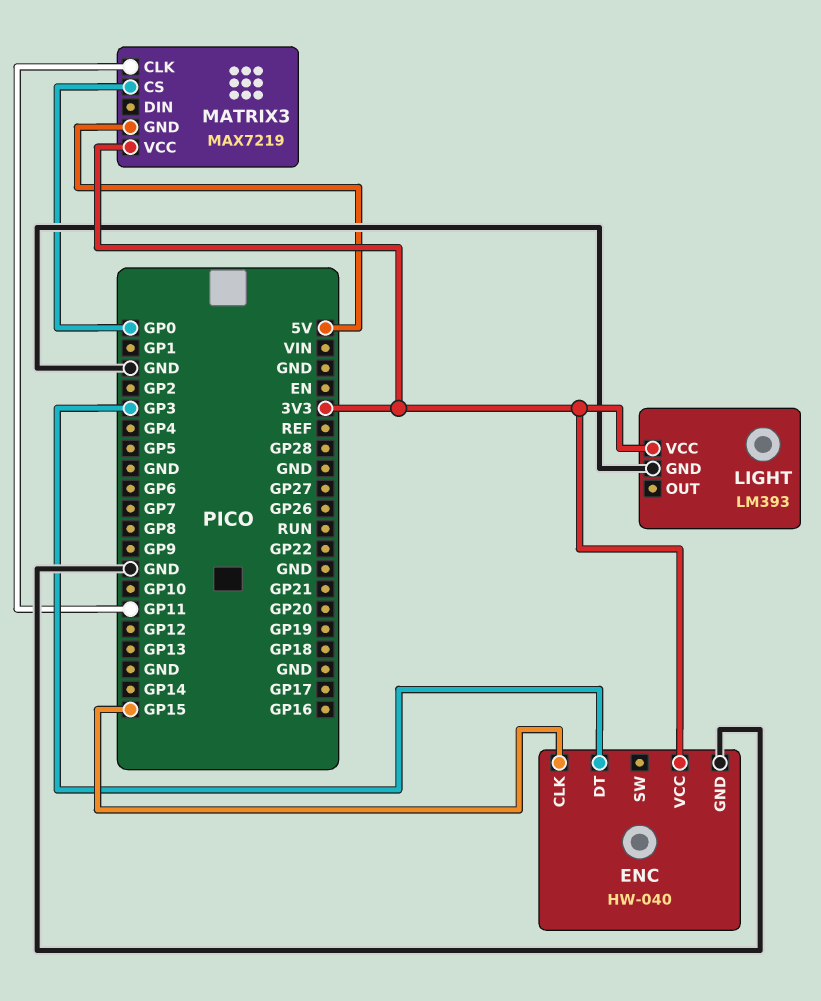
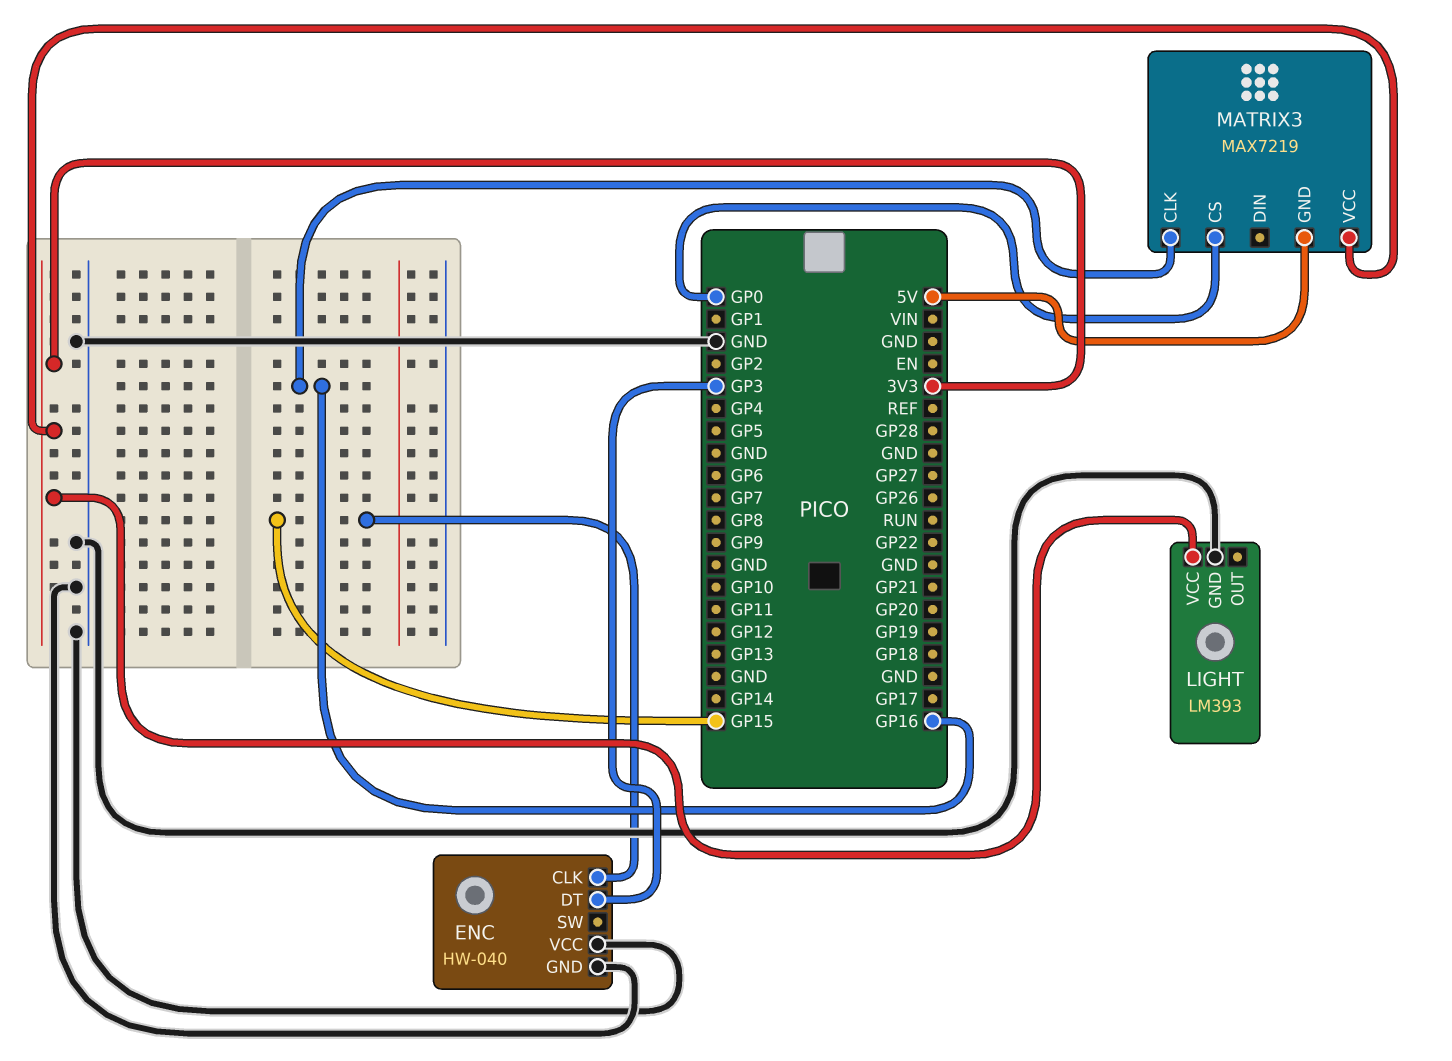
ENC pin VCC: 3V3 -> GND
MATRIX3 pin CLK: GP11 -> GP16

